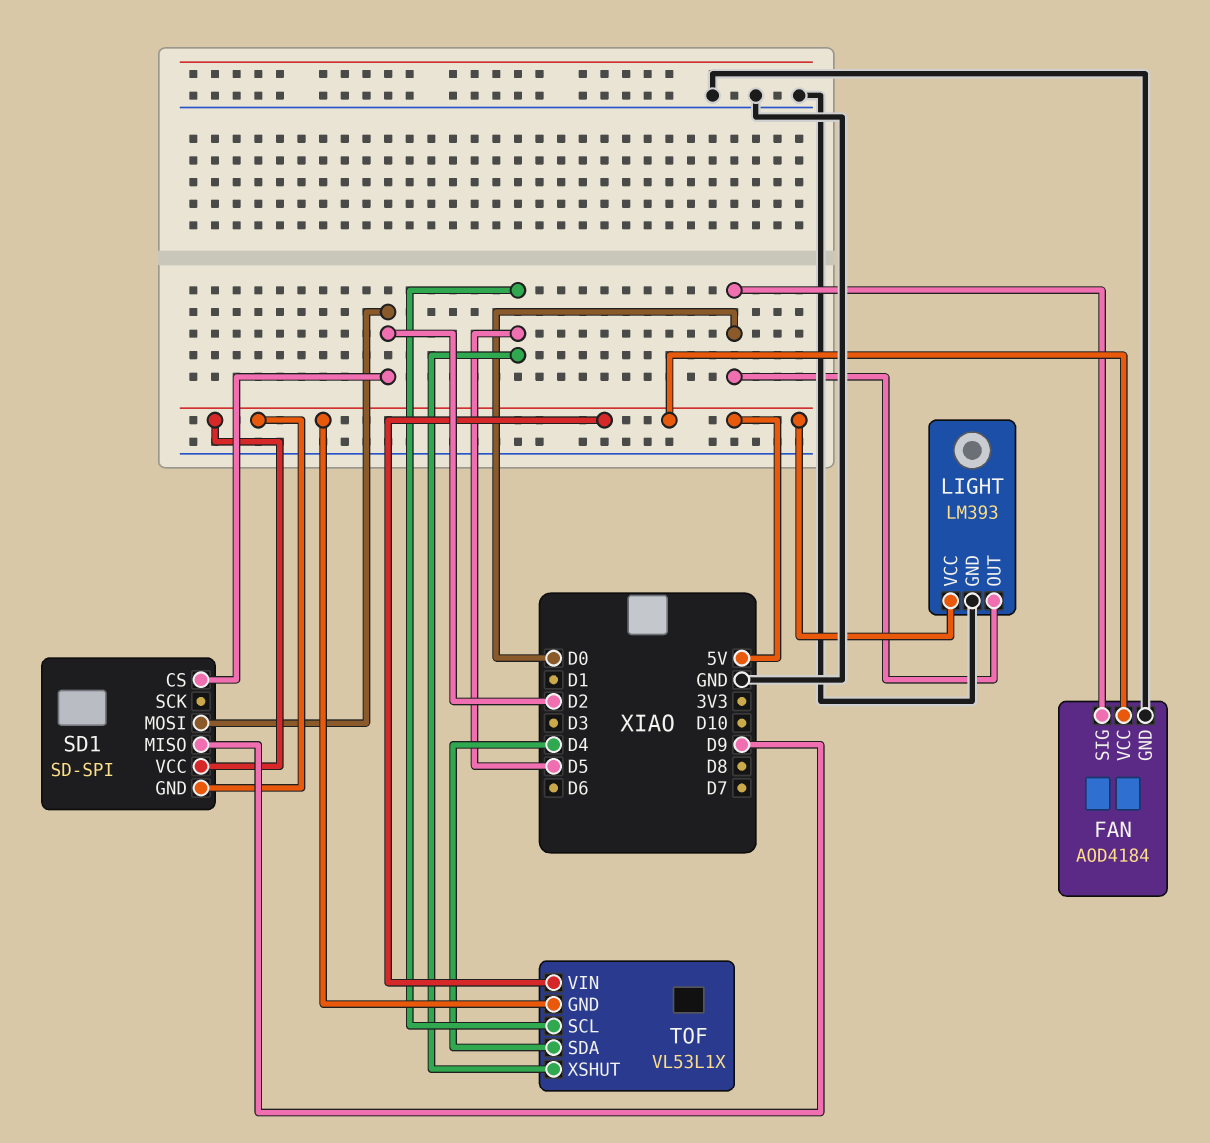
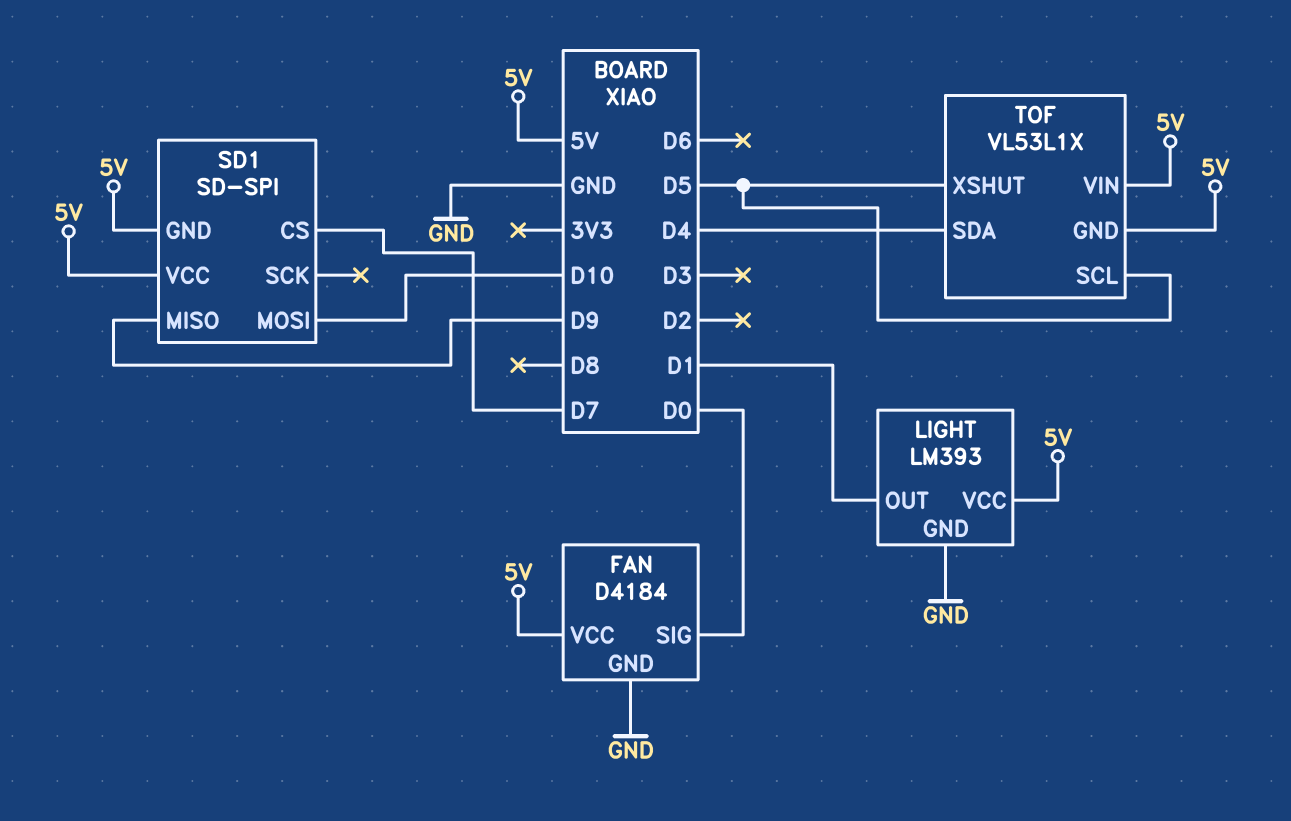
FAN: AOD4184 -> D4184
LIGHT pin OUT: D0 -> D1
SD1 pin CS: D2 -> D7
SD1 pin MOSI: D2 -> D10

